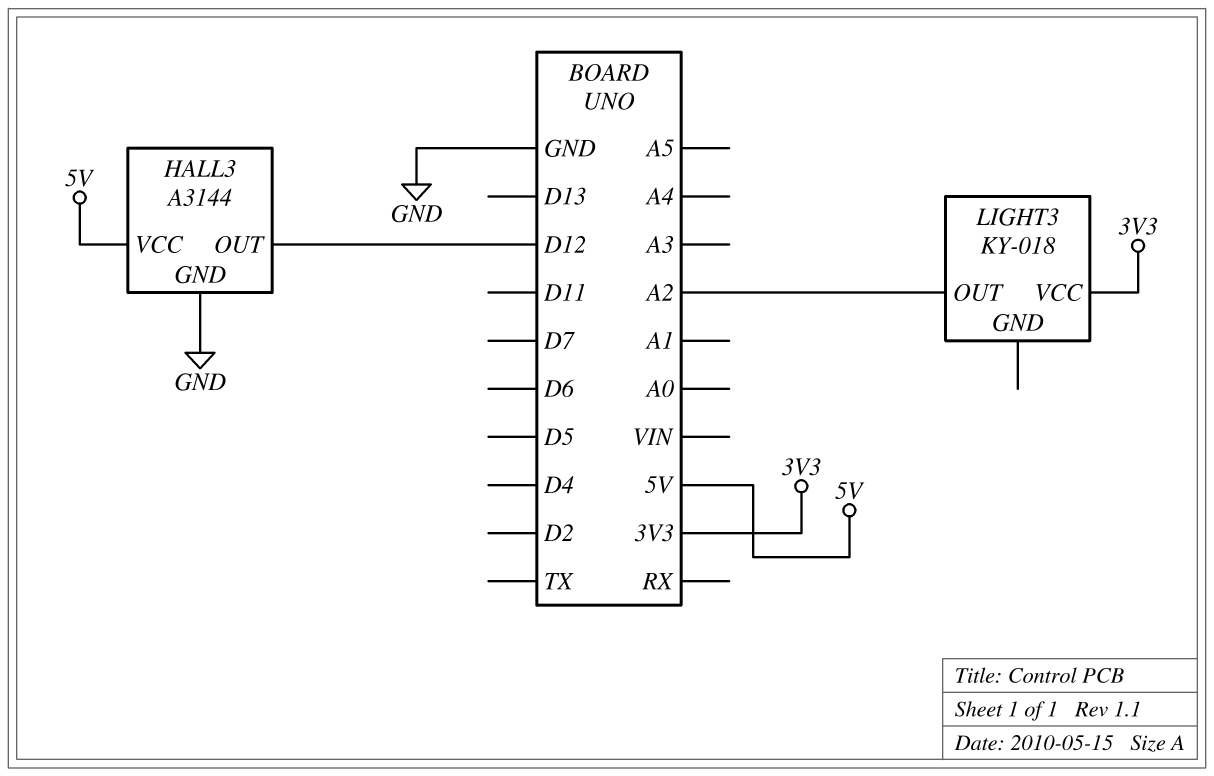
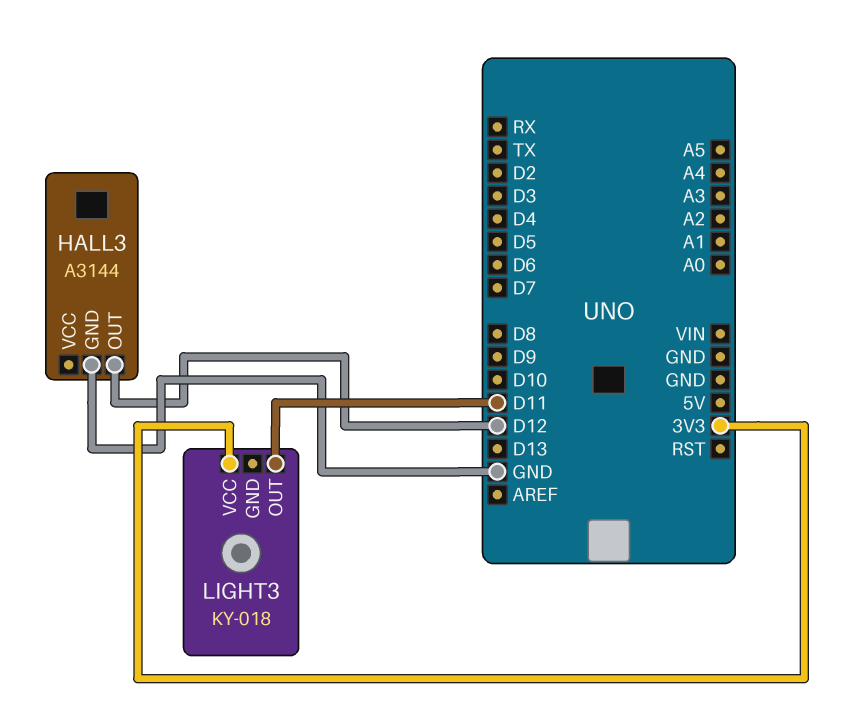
HALL3 pin VCC: 5V -> none
LIGHT3 pin OUT: A2 -> D11

